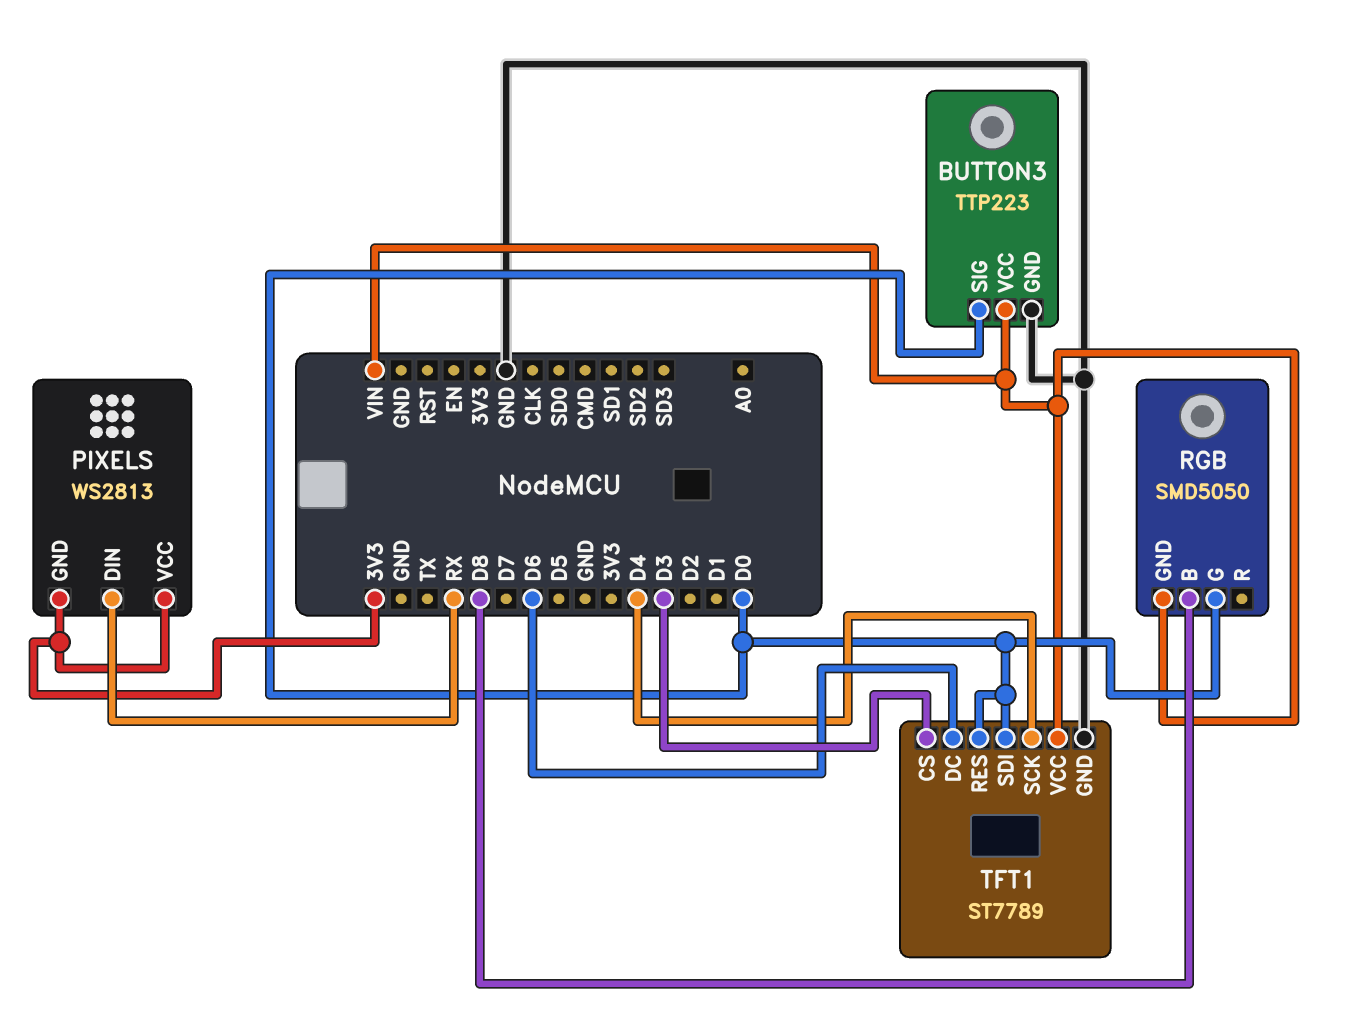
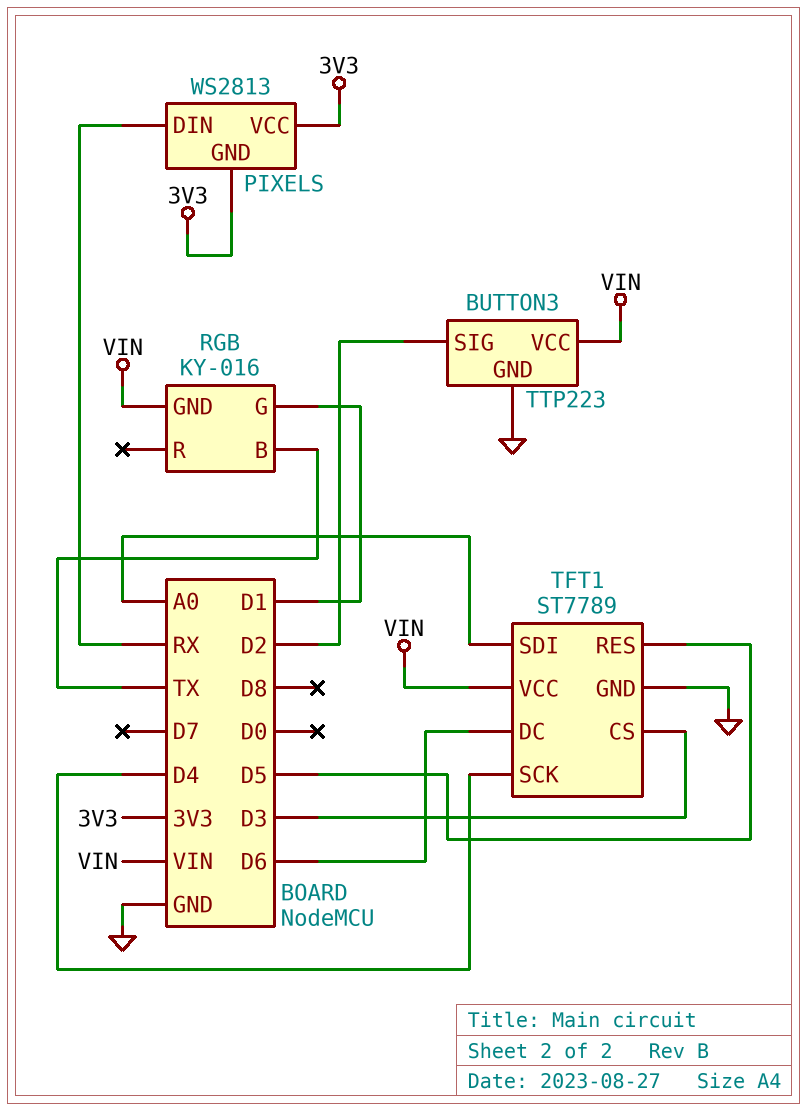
BUTTON3 pin SIG: D0 -> D2
RGB: SMD5050 -> KY-016
RGB pin B: D8 -> TX
RGB pin G: D0 -> D1
TFT1 pin RES: D0 -> D5
TFT1 pin SDI: D0 -> A0

